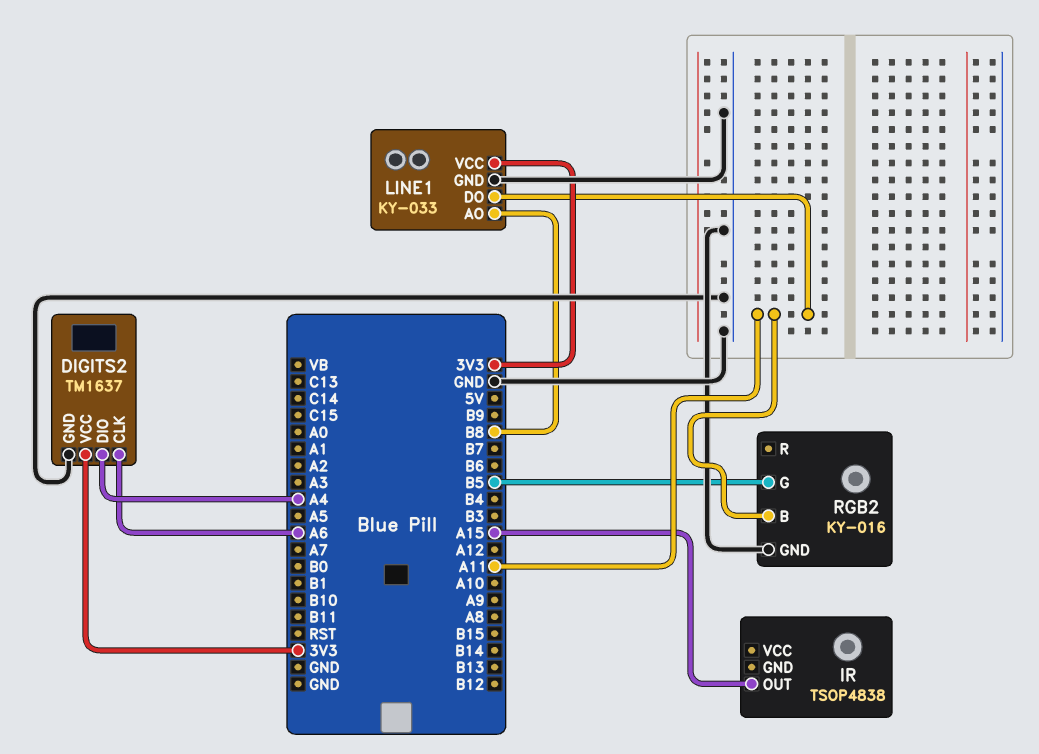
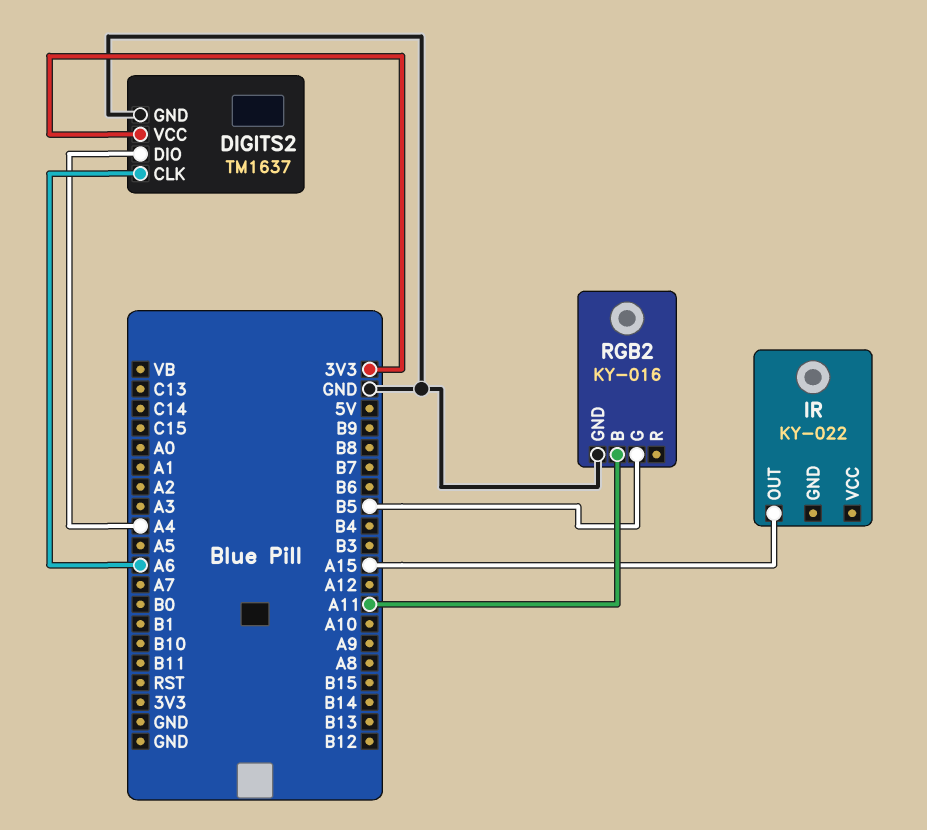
IR: TSOP4838 -> KY-022
LINE1: KY-033 -> none
LINE1 pin AO: B8 -> none
LINE1 pin DO: A11 -> none
LINE1 pin GND: GND -> none
LINE1 pin VCC: 3V3 -> none

